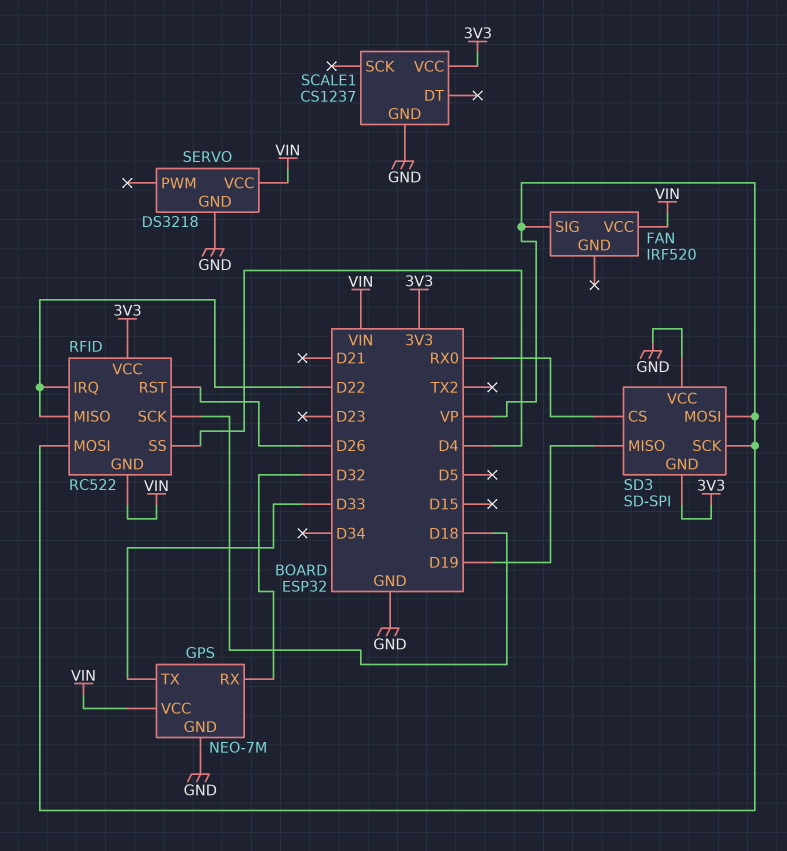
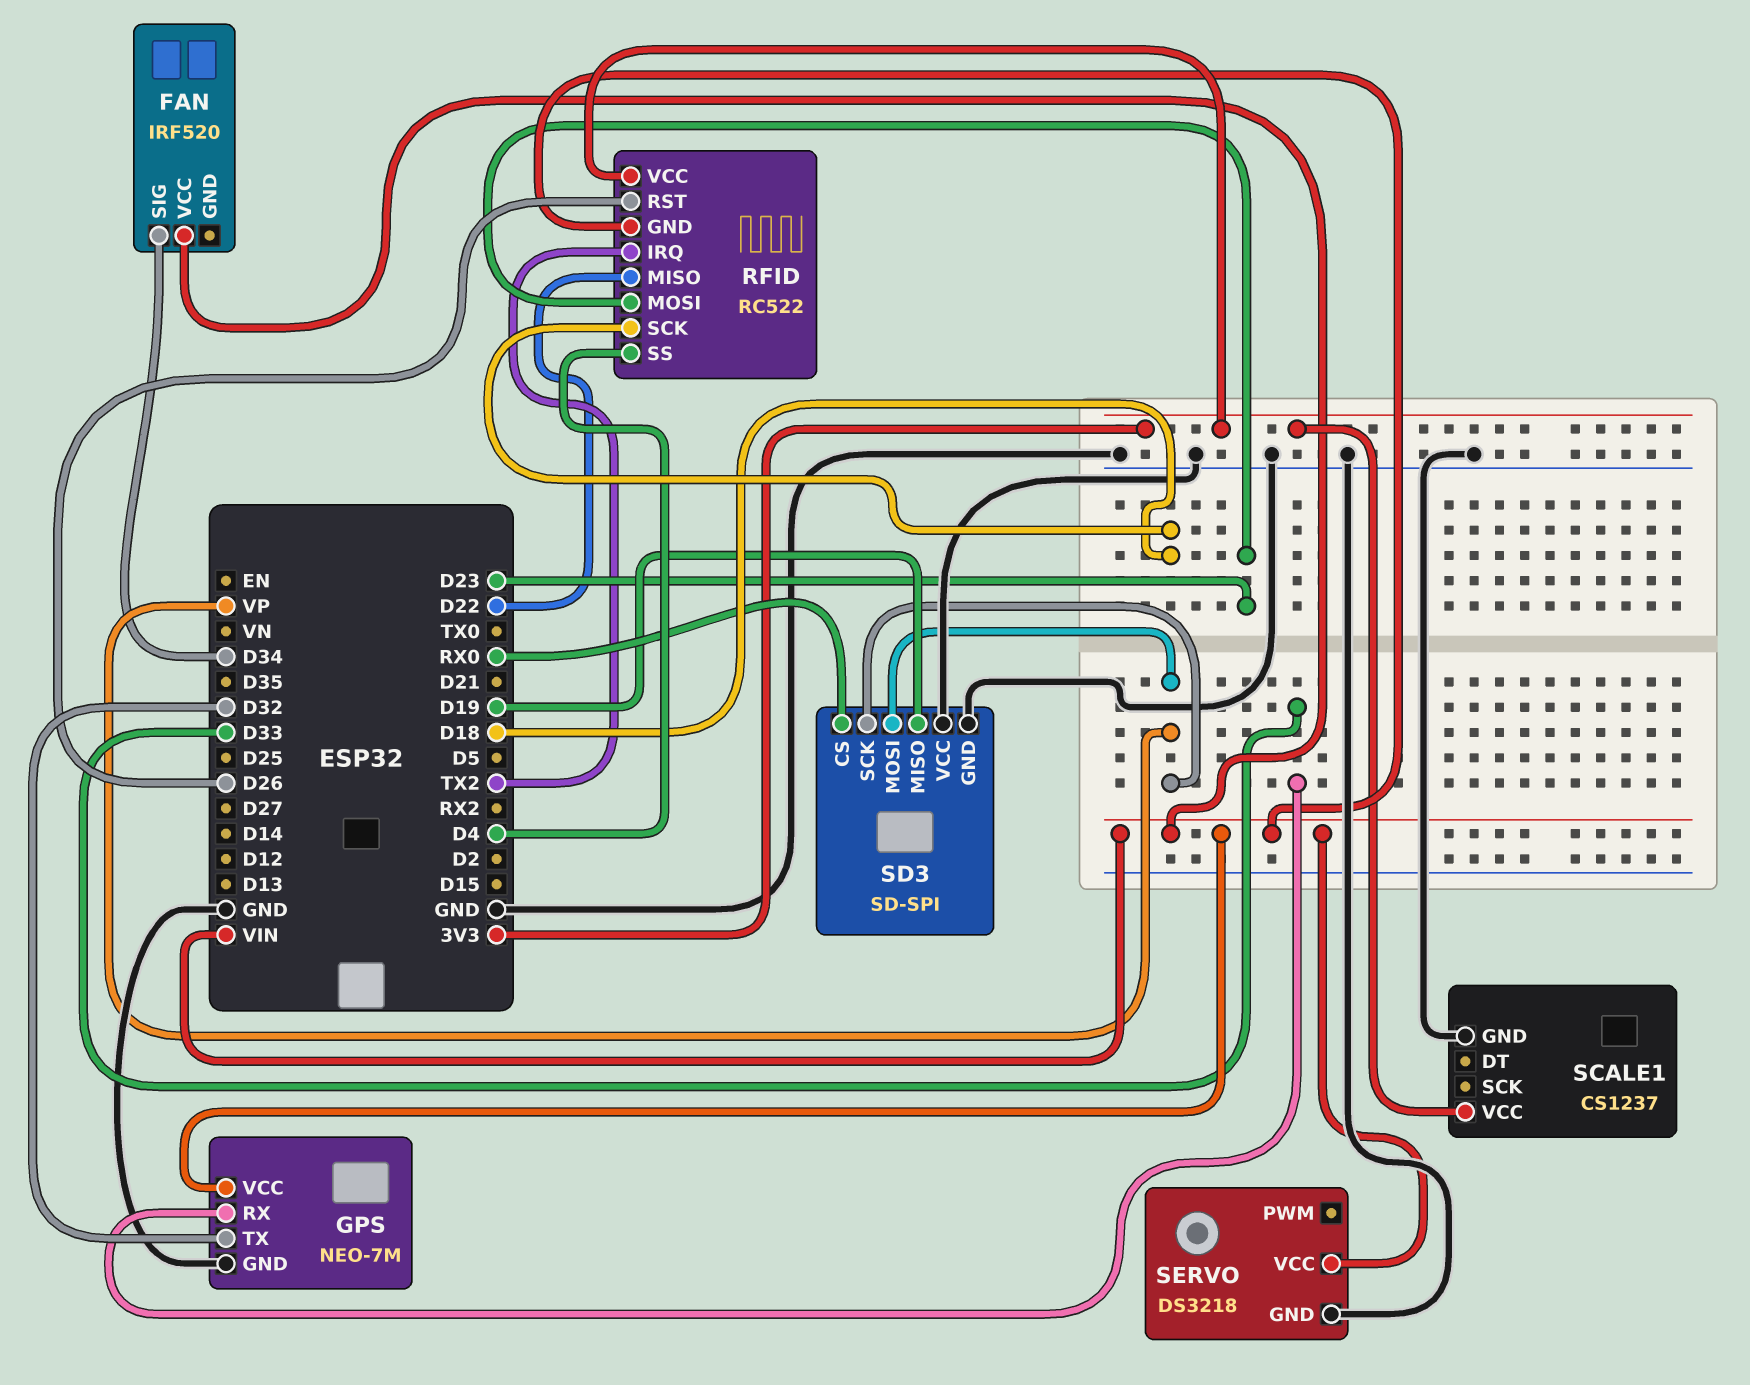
FAN pin SIG: VP -> D34
GPS pin RX: D32 -> D33
GPS pin TX: D33 -> D32
RFID pin IRQ: D22 -> TX2
RFID pin MOSI: VP -> D23
SD3 pin GND: 3V3 -> GND

